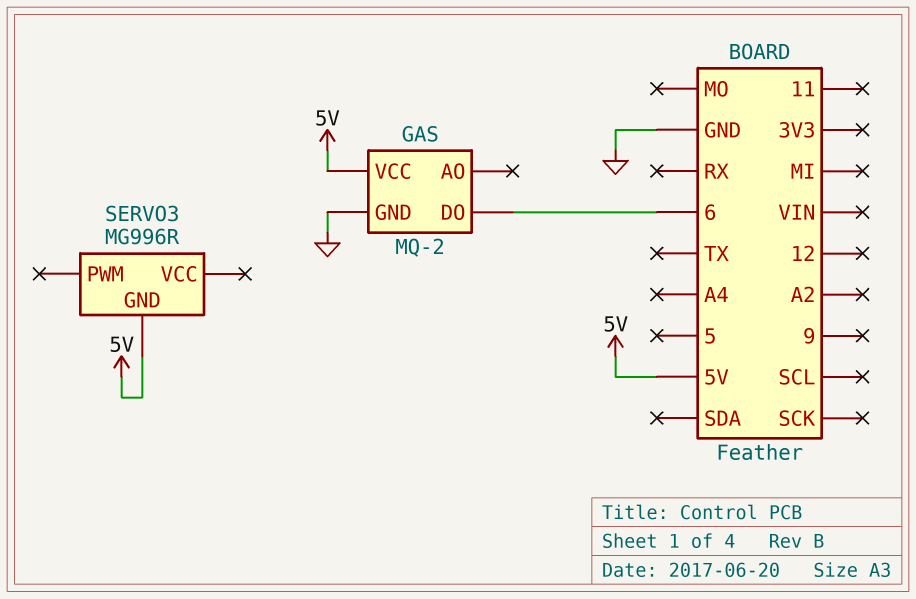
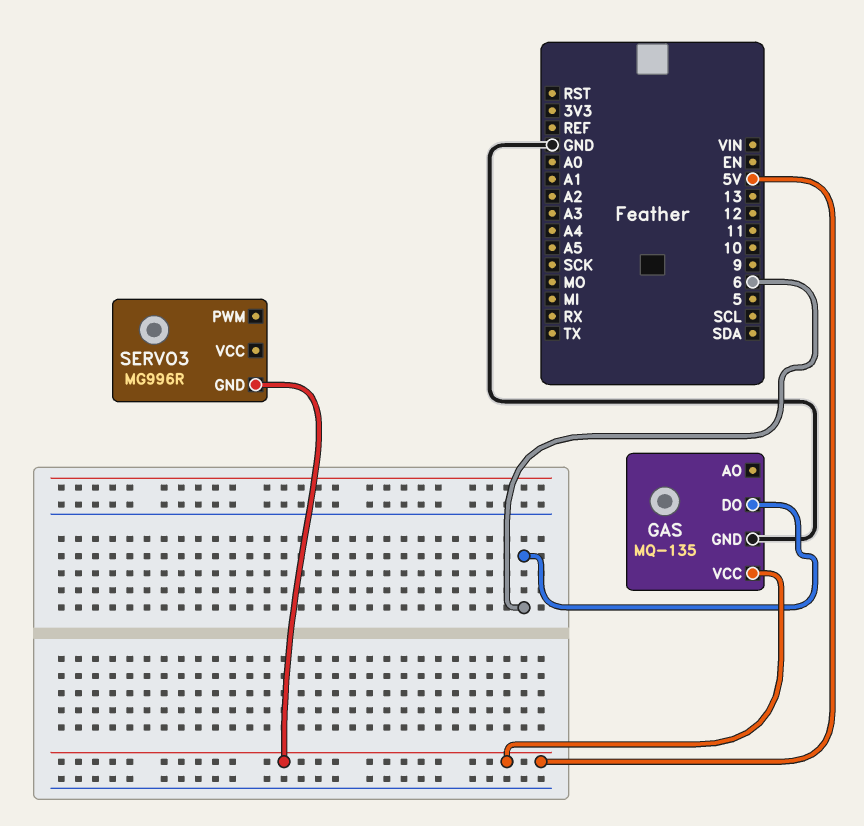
GAS: MQ-2 -> MQ-135

